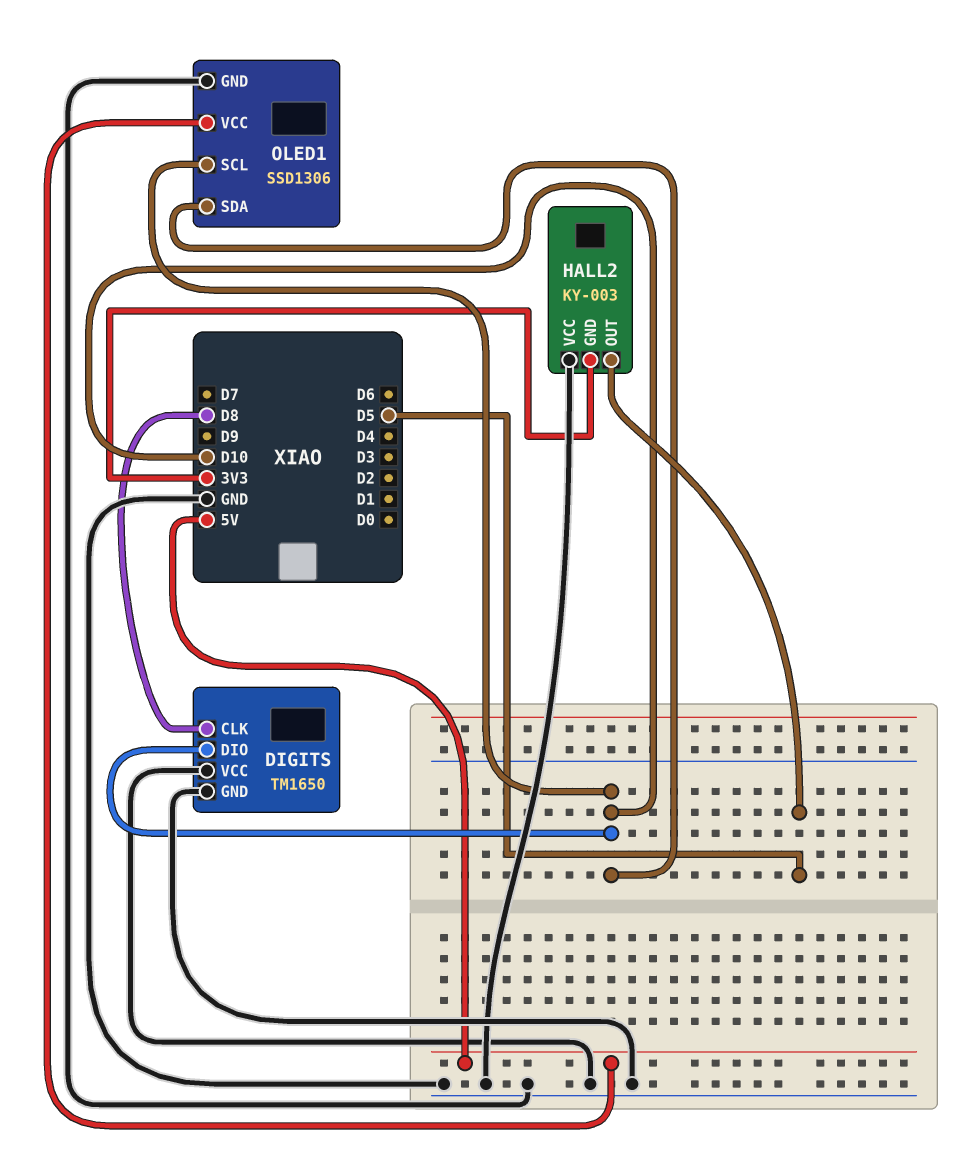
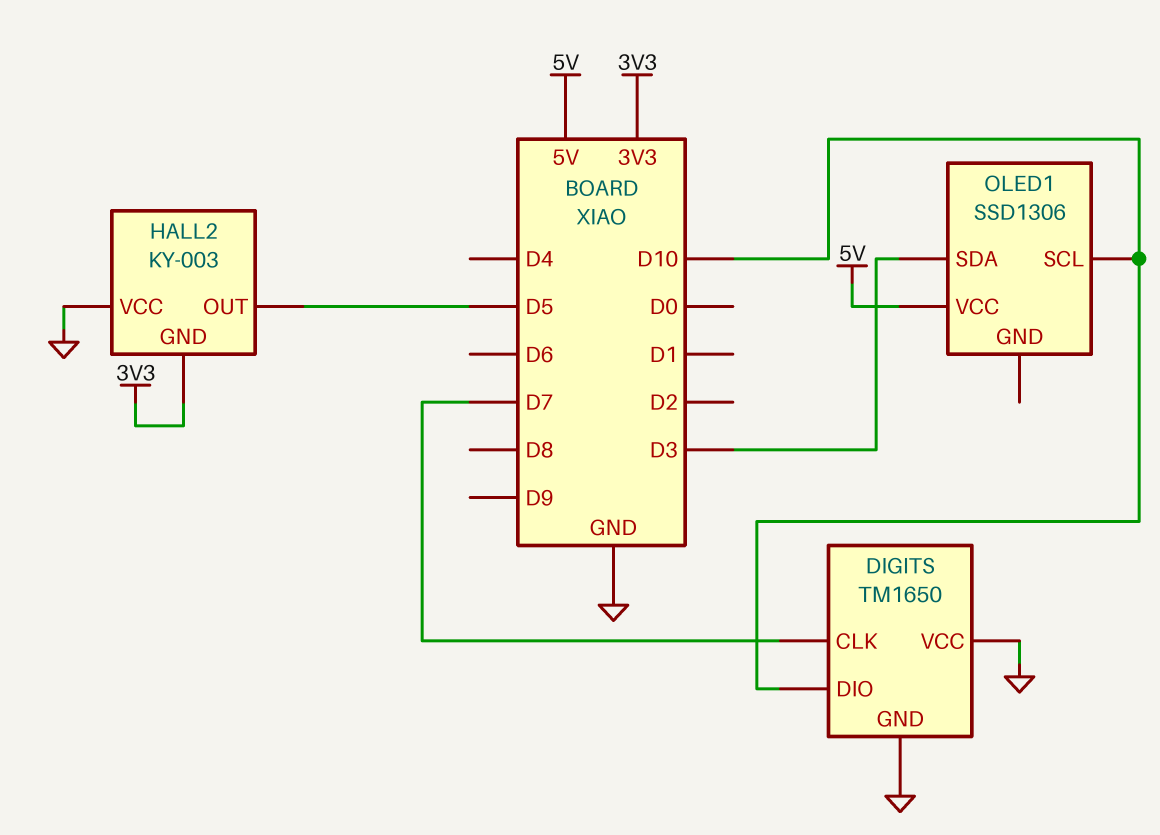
DIGITS pin CLK: D8 -> D7
OLED1 pin GND: GND -> none
OLED1 pin SDA: D10 -> D3

